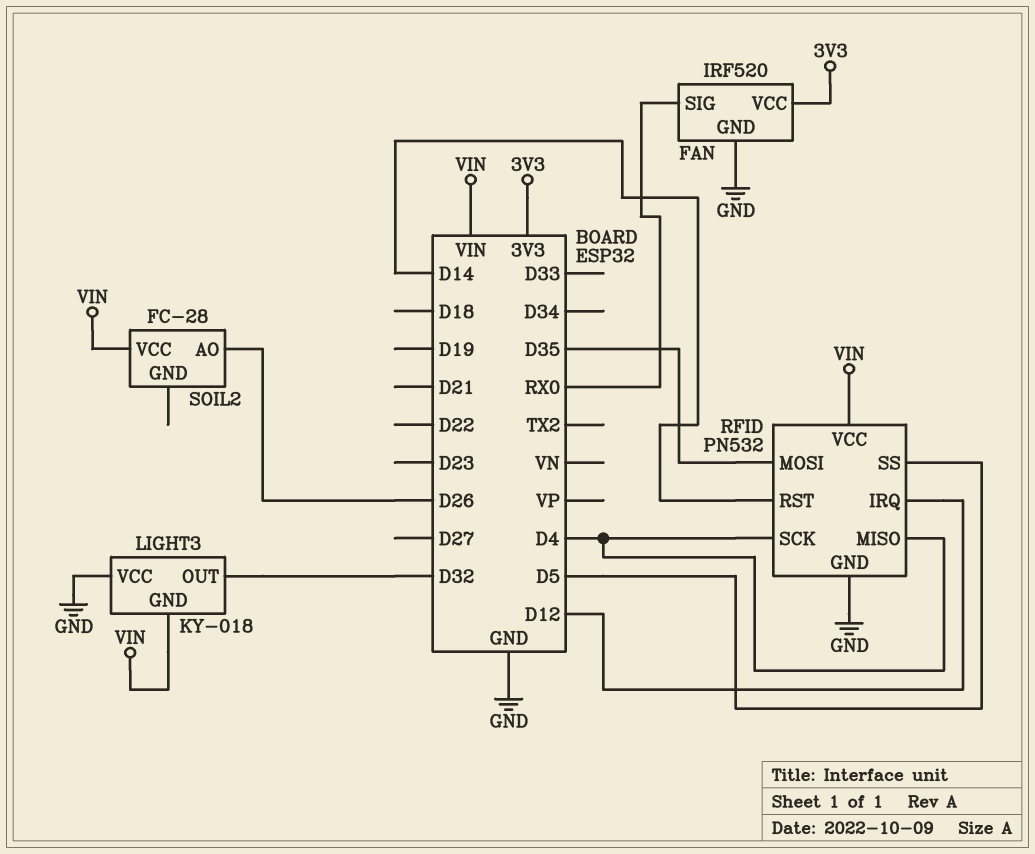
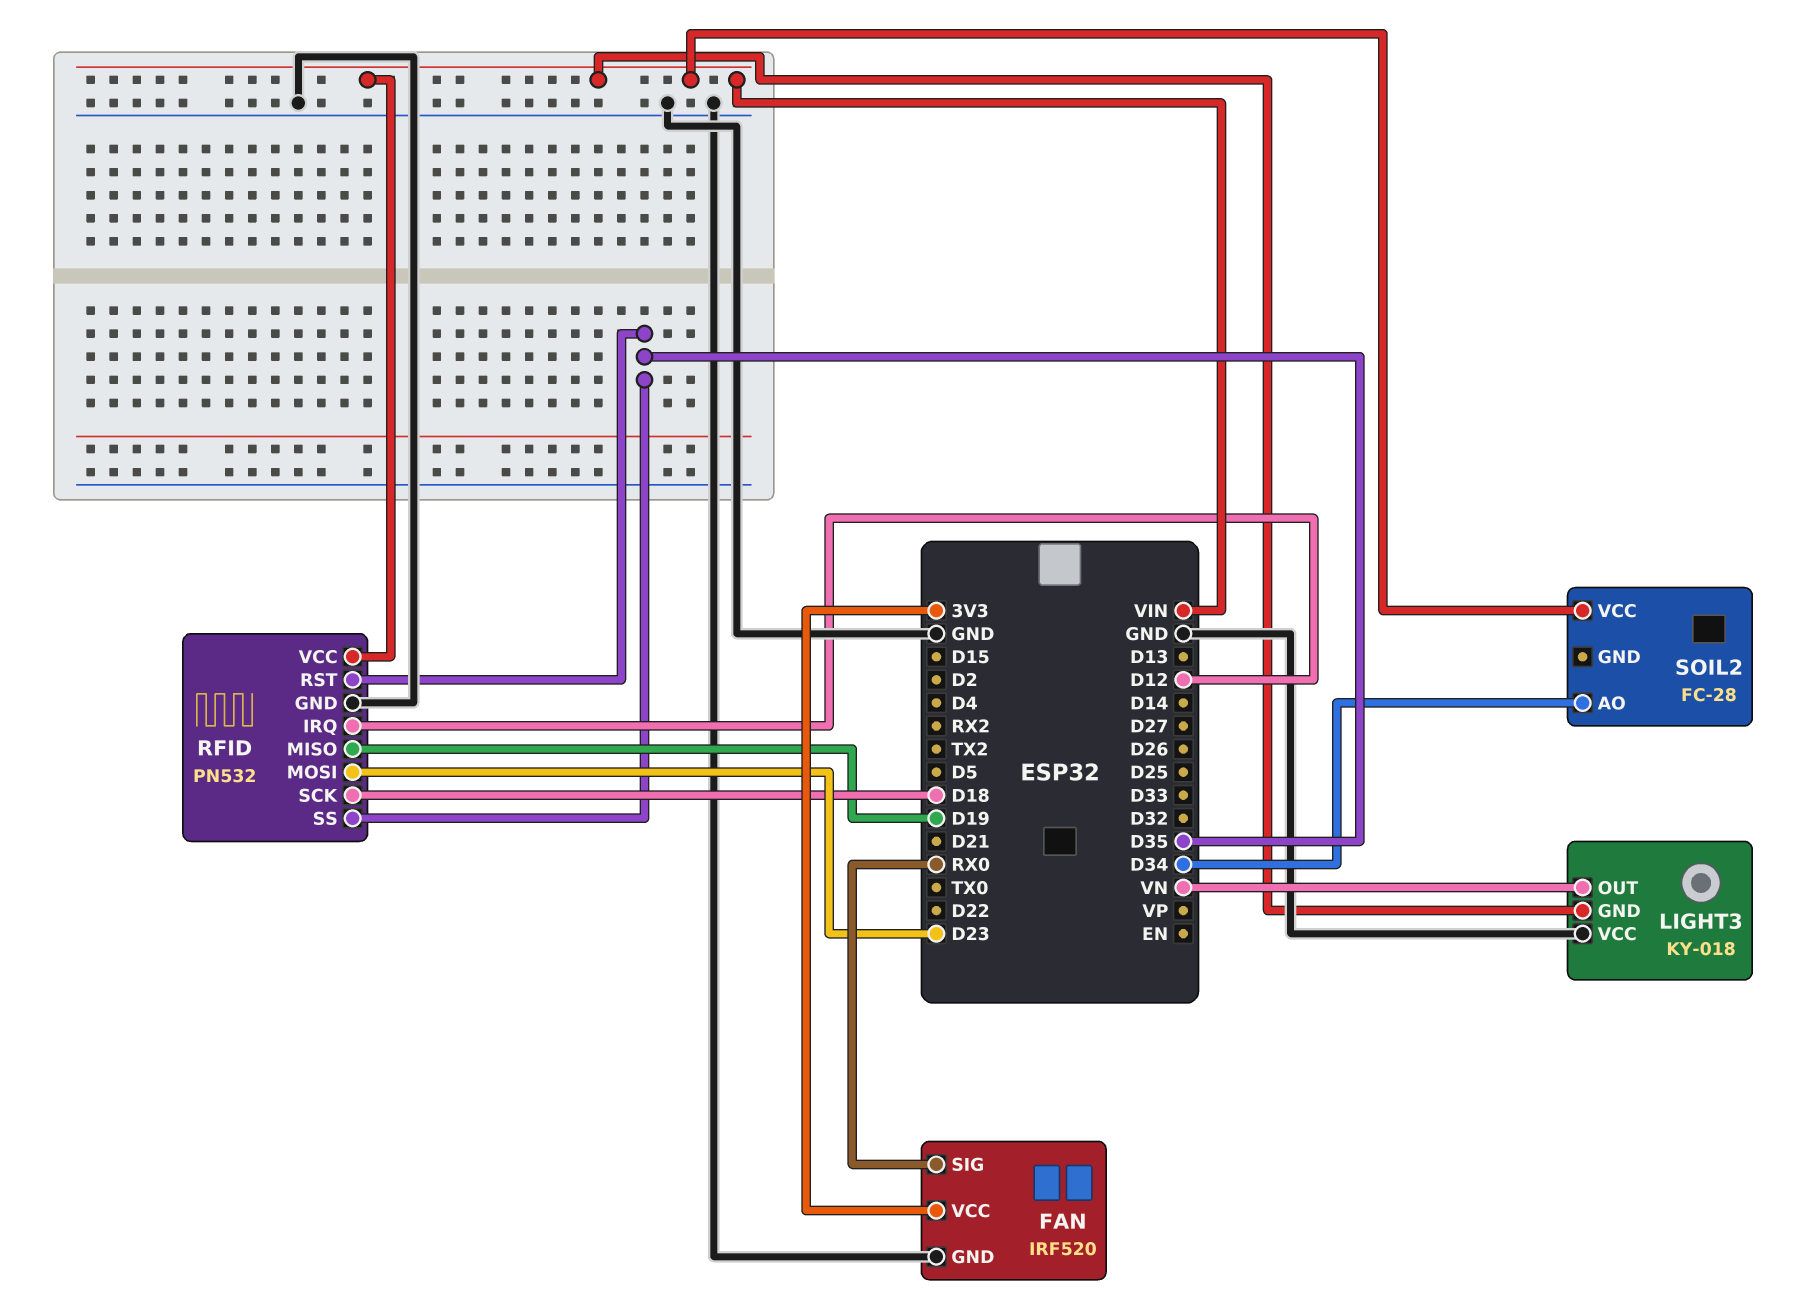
LIGHT3 pin OUT: D32 -> VN
RFID pin MISO: D4 -> D19
RFID pin MOSI: D35 -> D23
RFID pin RST: D14 -> D35
RFID pin SCK: D4 -> D18
RFID pin SS: D5 -> D35
SOIL2 pin AO: D26 -> D34

